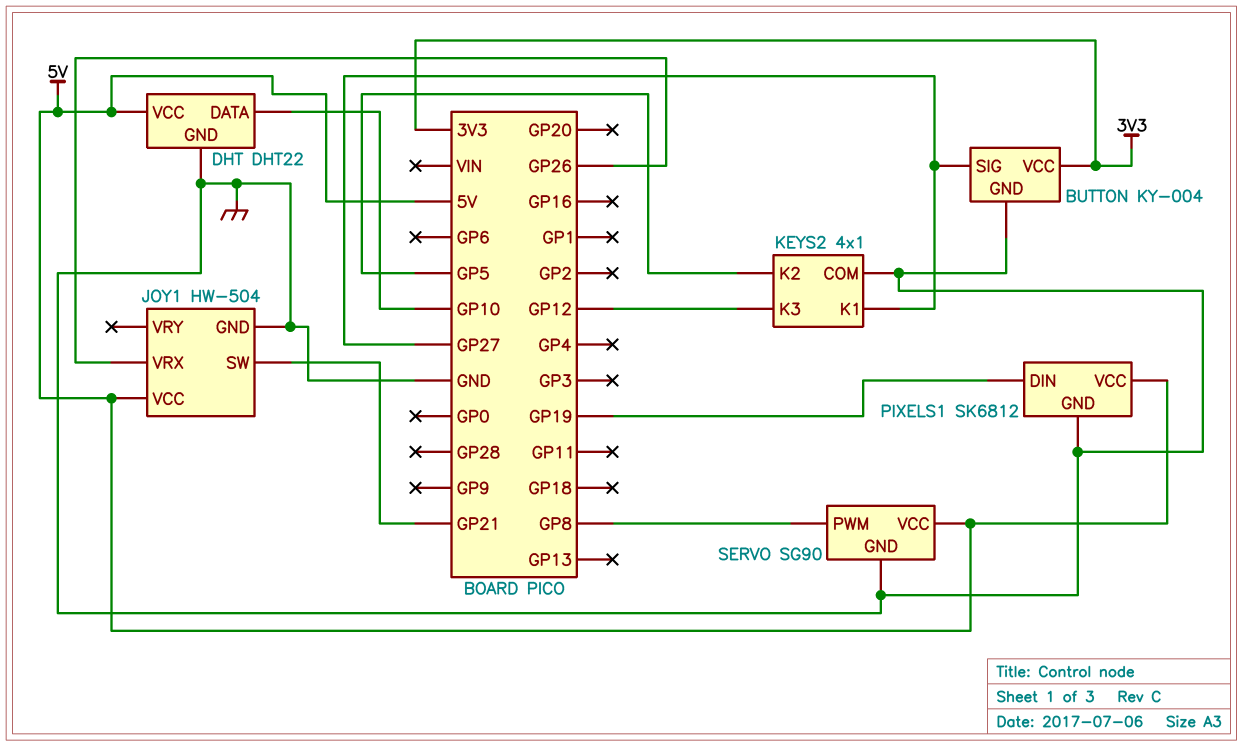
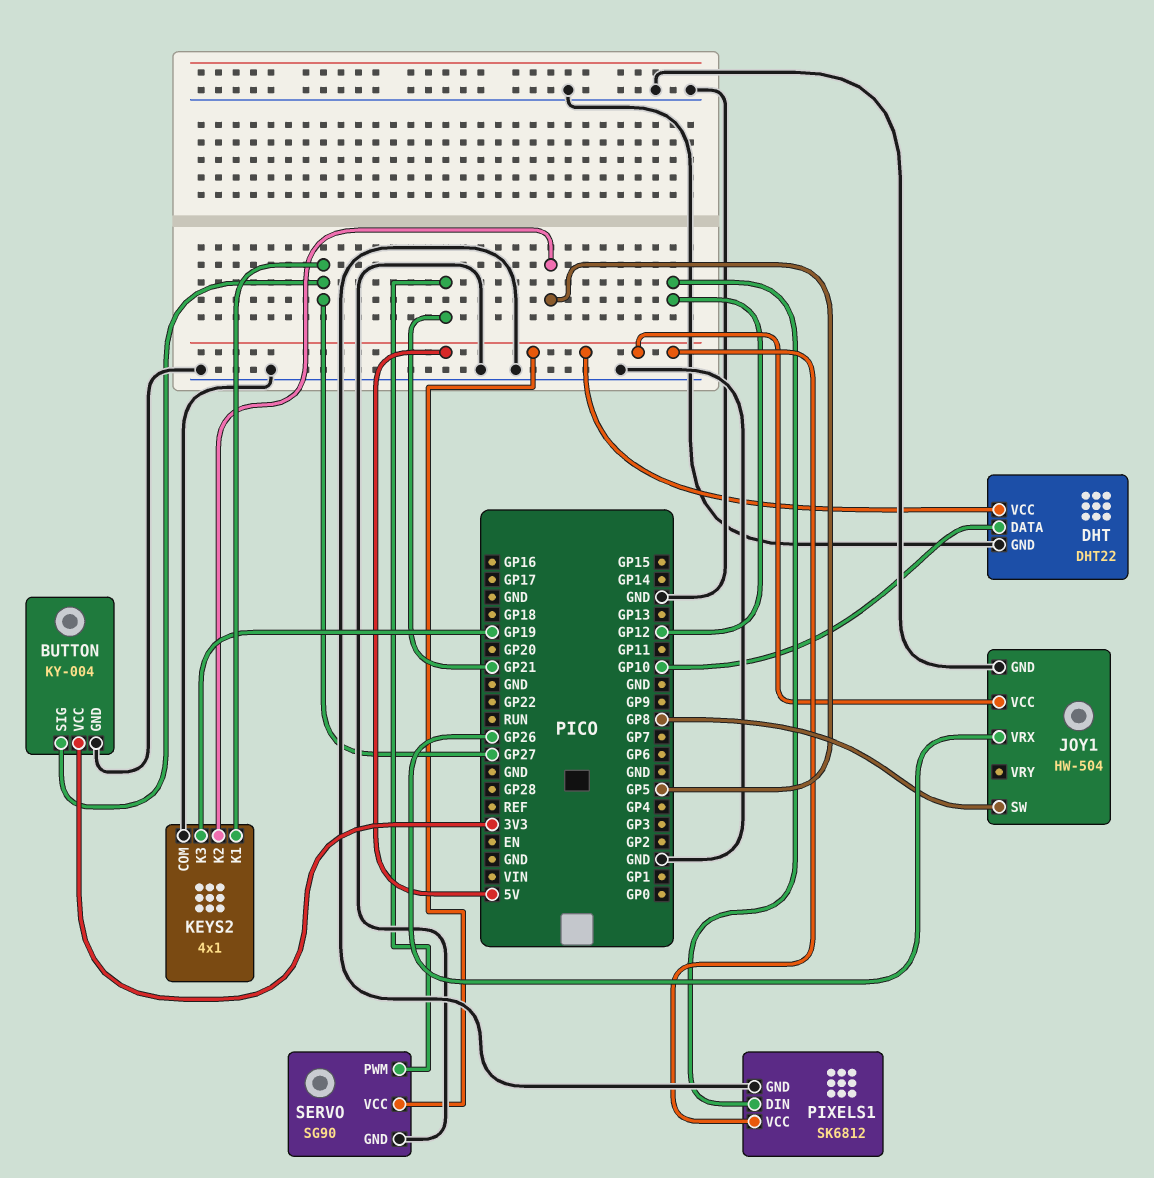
JOY1 pin SW: GP21 -> GP8
KEYS2 pin K3: GP12 -> GP19
PIXELS1 pin DIN: GP19 -> GP12
SERVO pin PWM: GP8 -> GP21

